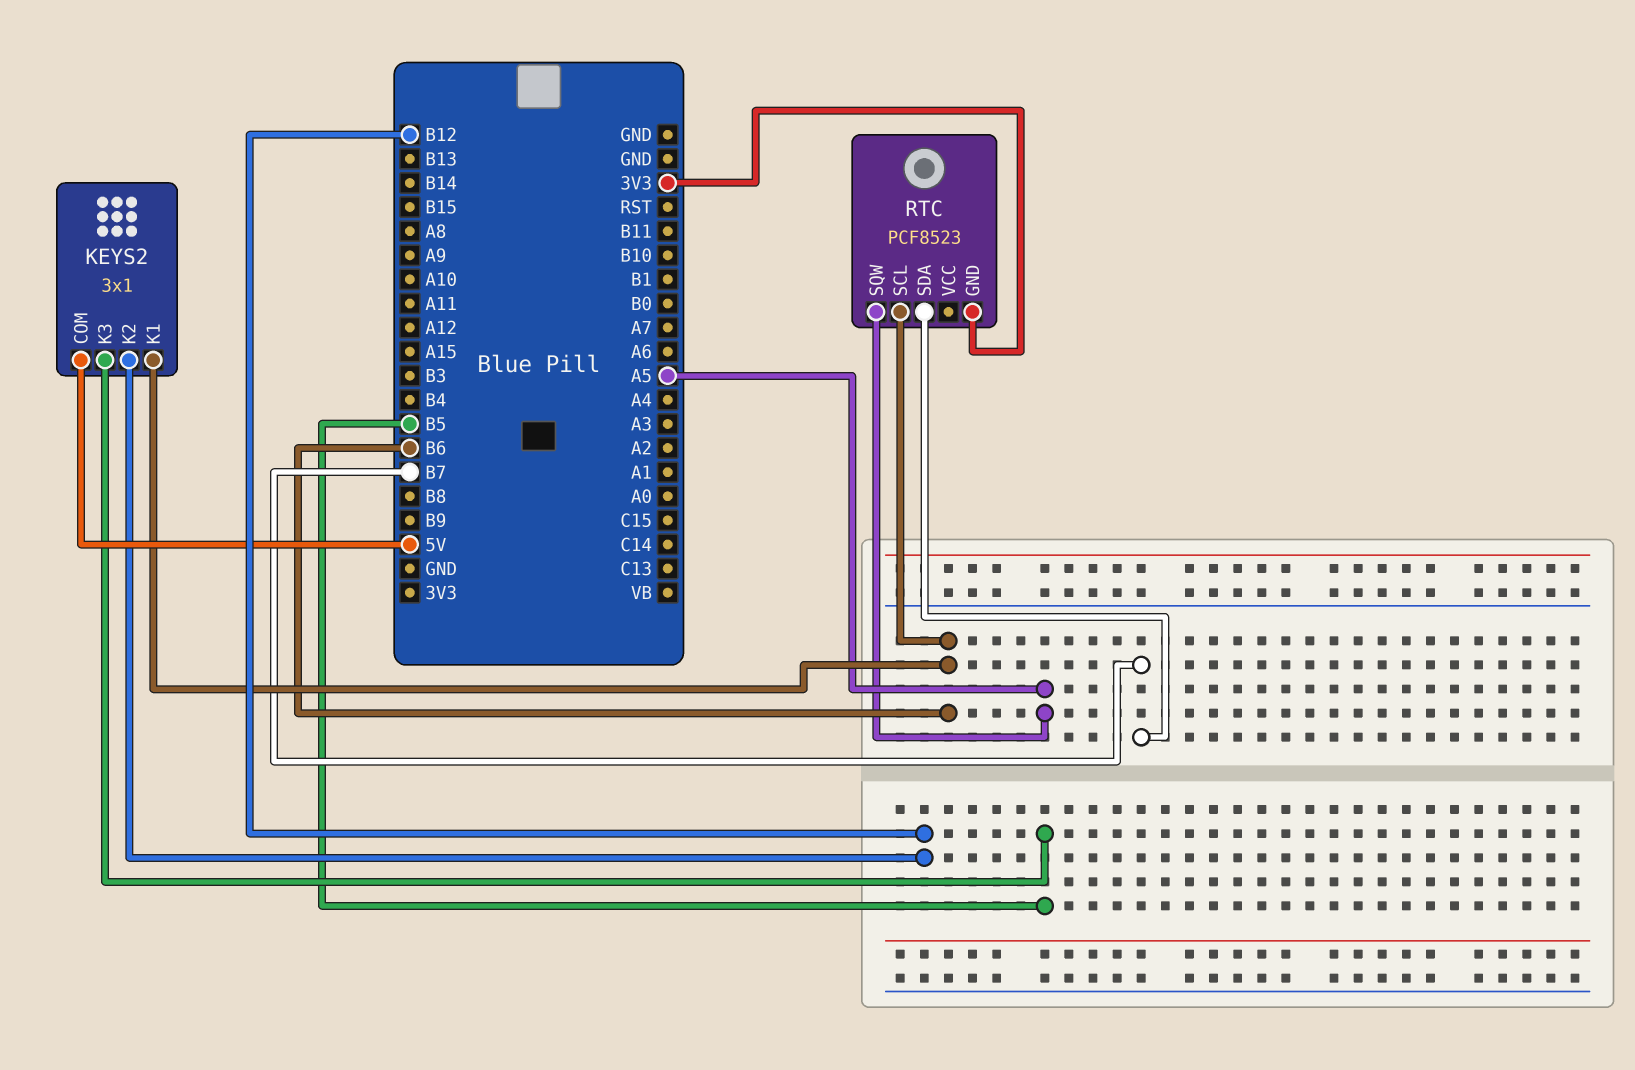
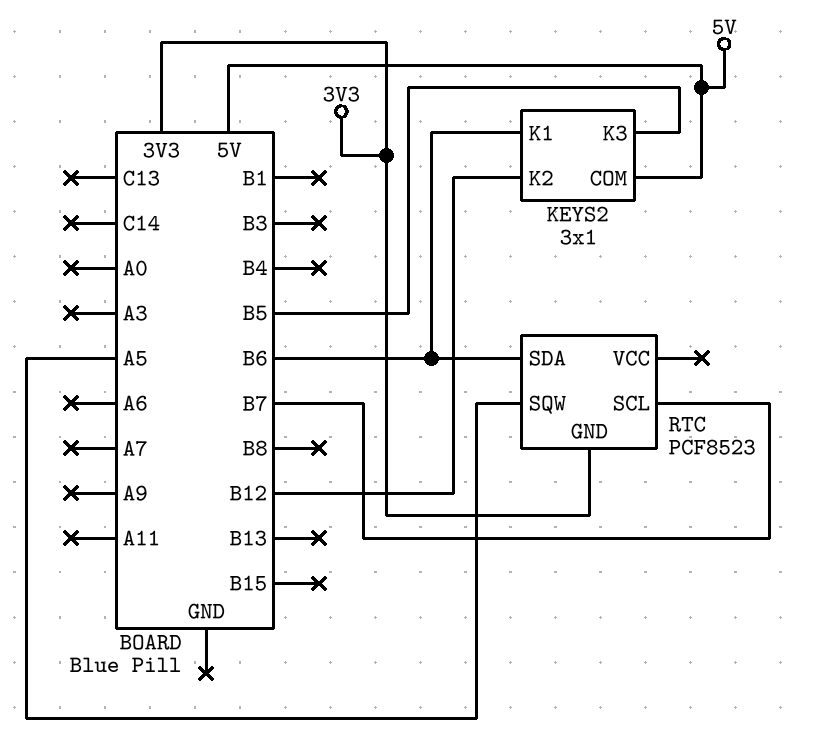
RTC pin SCL: B6 -> B7
RTC pin SDA: B7 -> B6

